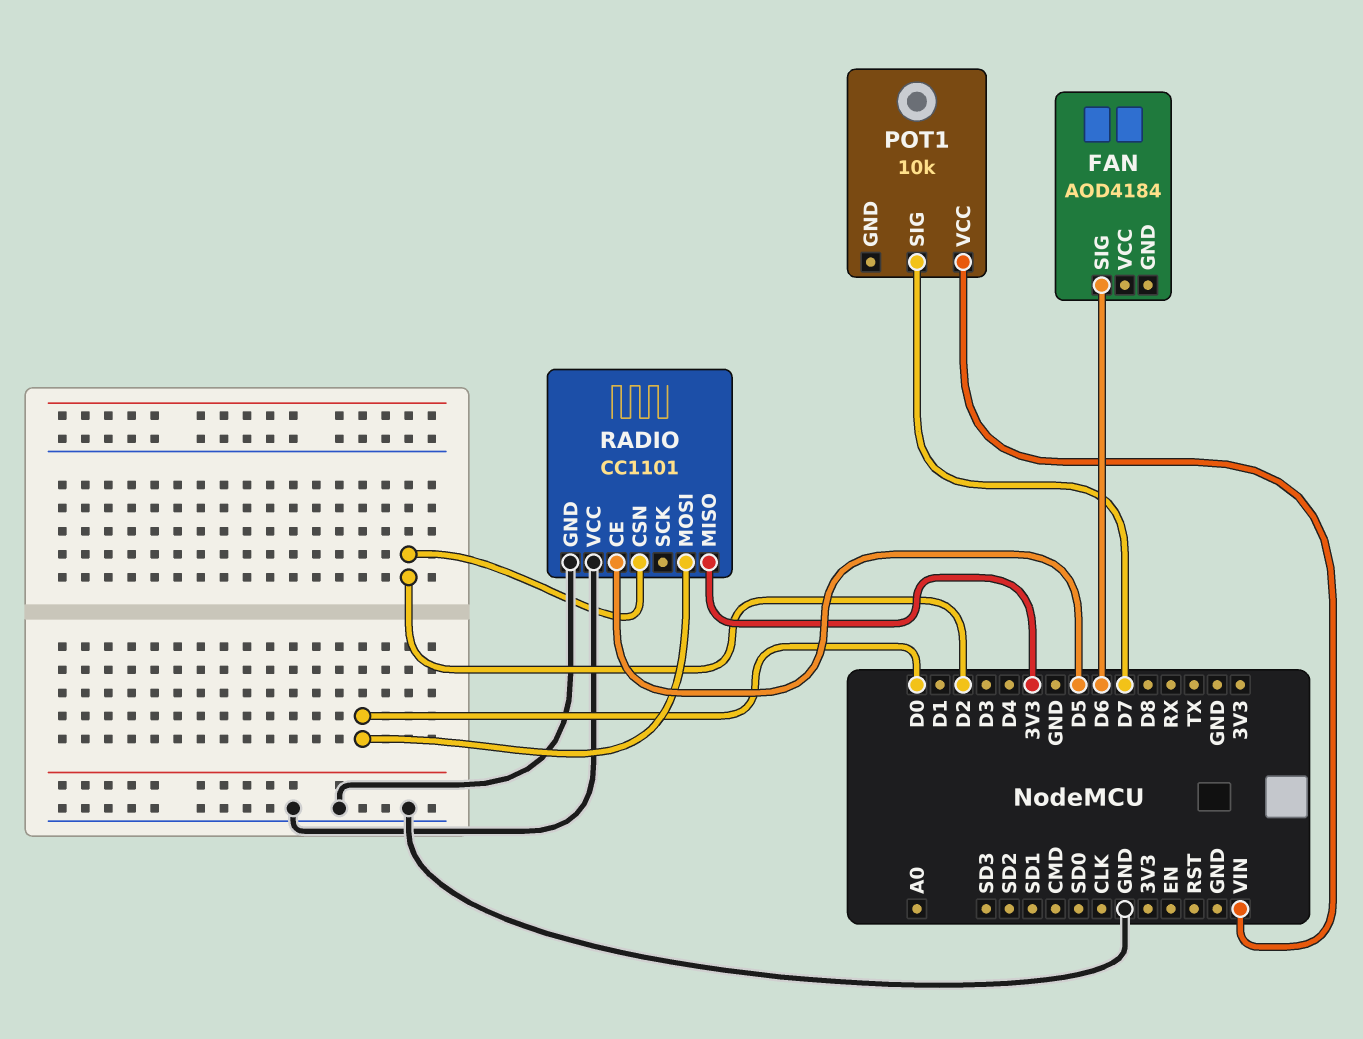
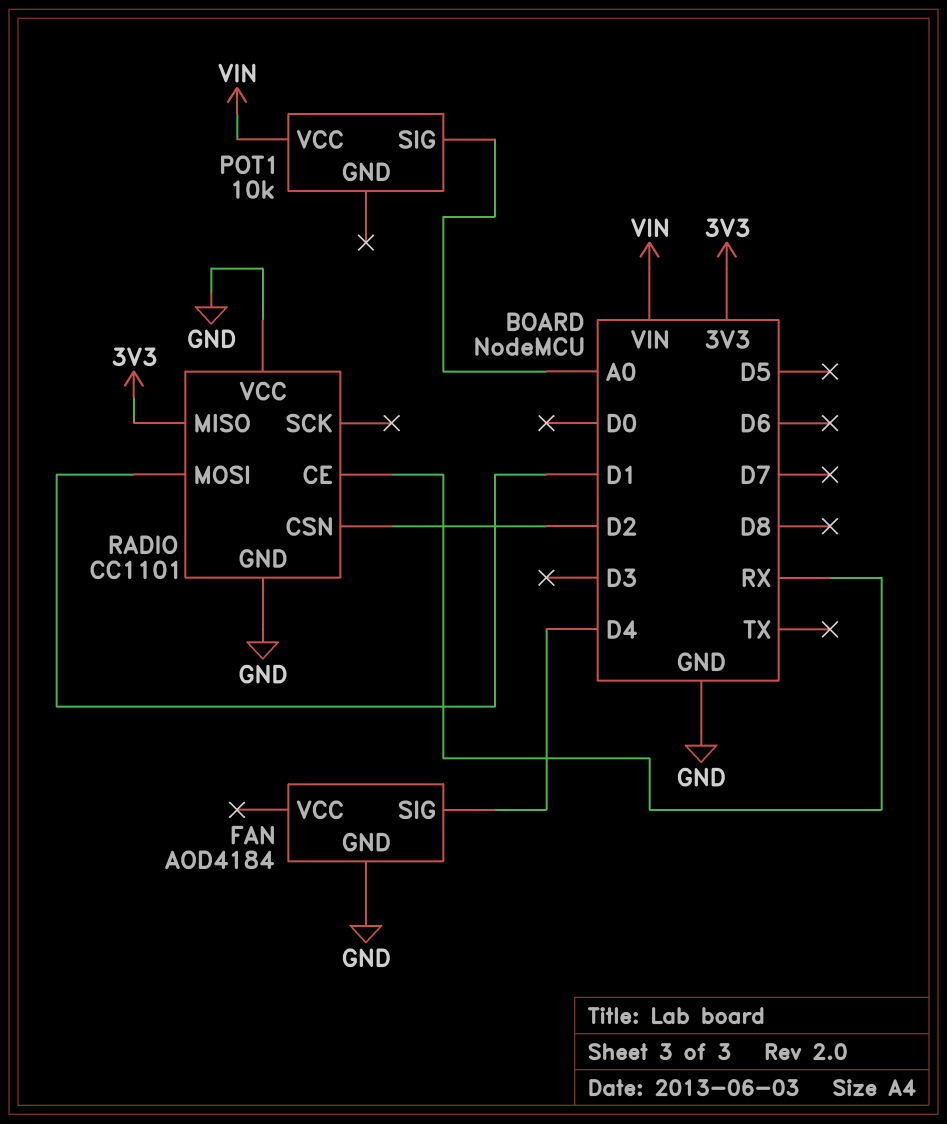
FAN pin GND: none -> GND
FAN pin SIG: D6 -> D4
POT1 pin SIG: D7 -> A0
RADIO pin CE: D5 -> RX
RADIO pin MOSI: D0 -> D1

